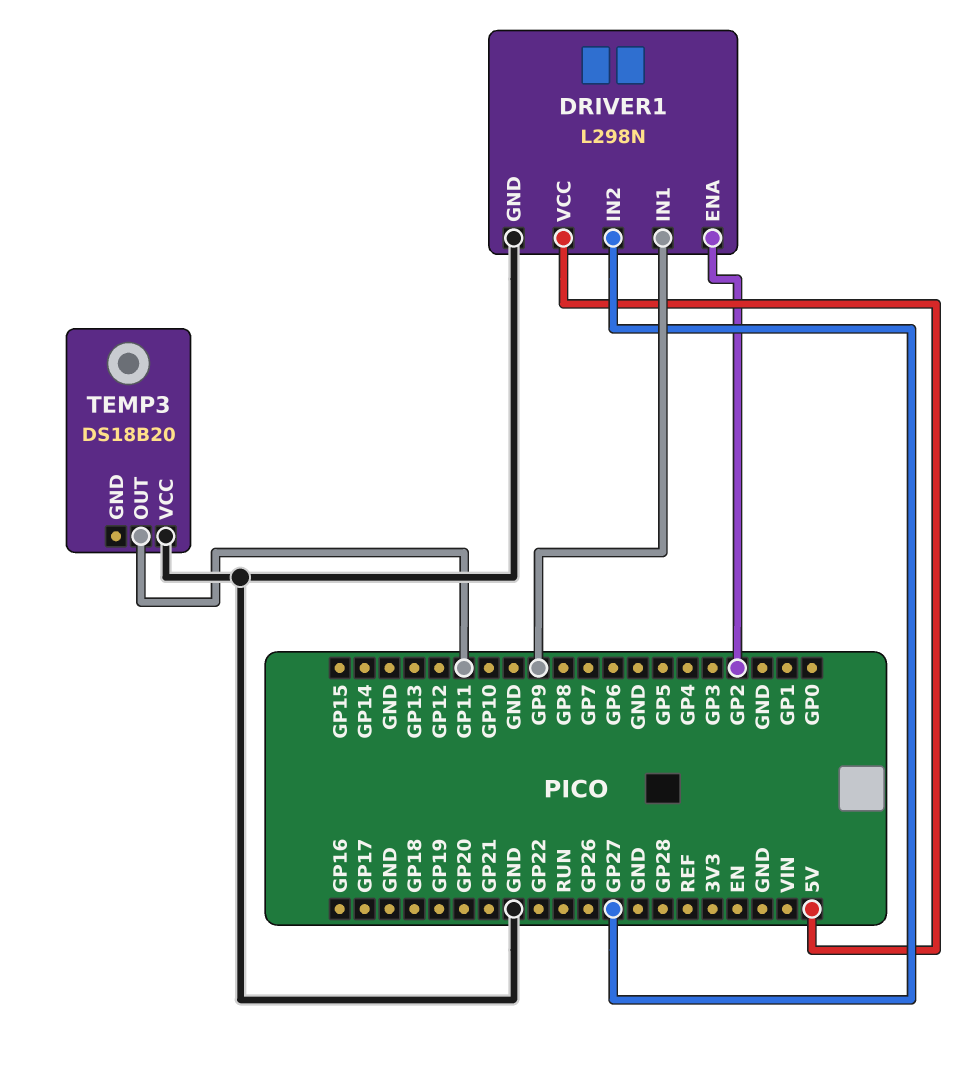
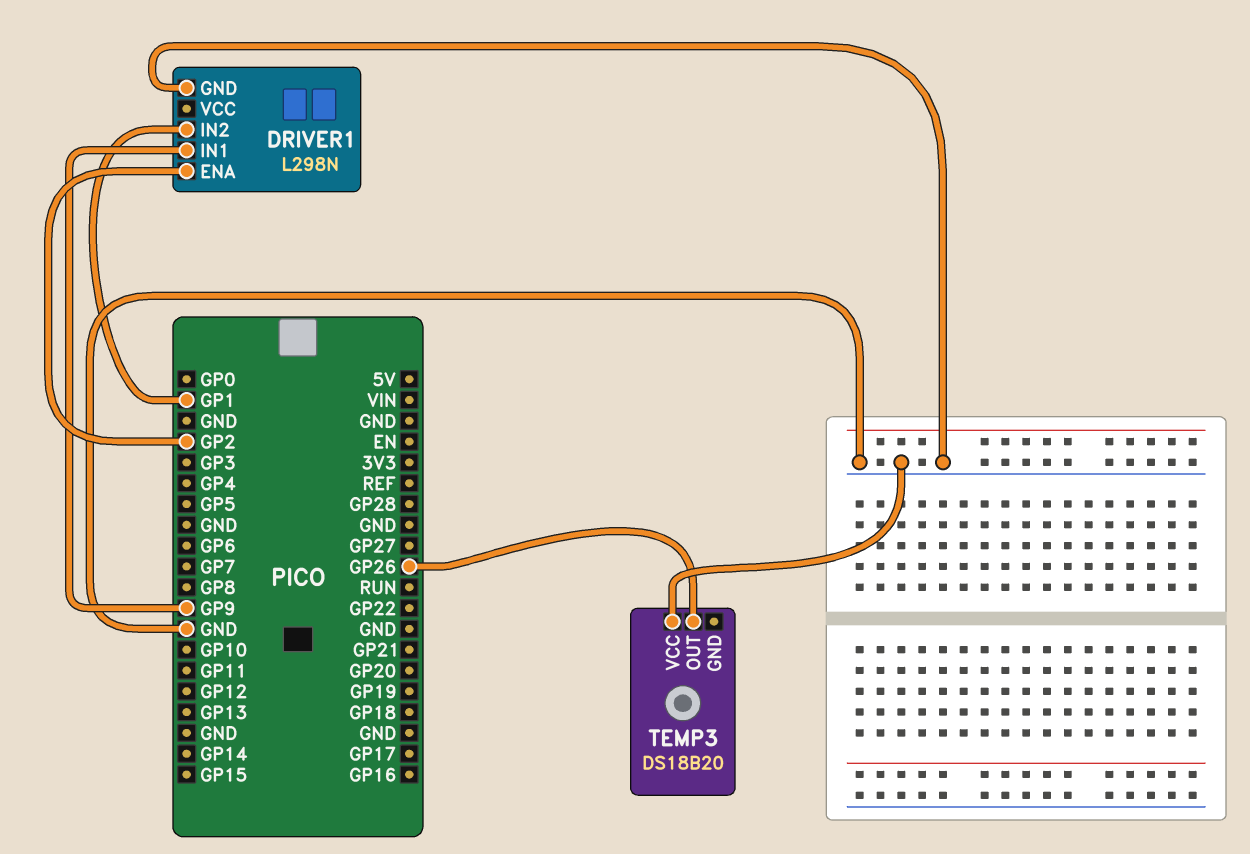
DRIVER1 pin IN2: GP27 -> GP1
DRIVER1 pin VCC: 5V -> none
TEMP3 pin OUT: GP11 -> GP26

